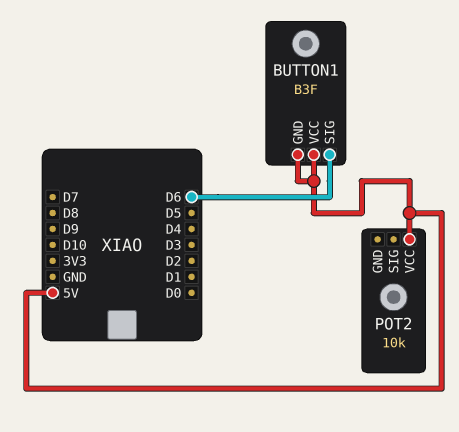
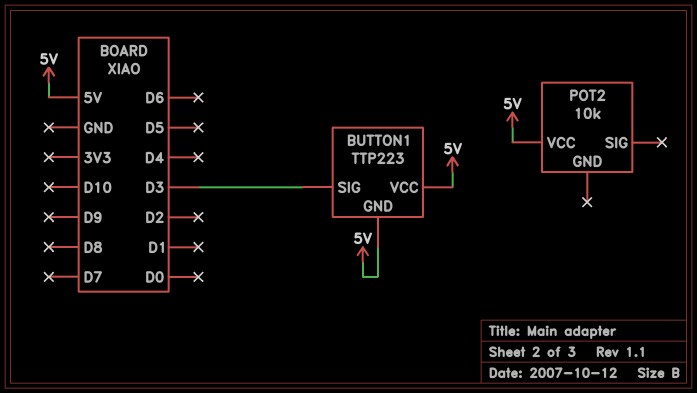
BUTTON1: B3F -> TTP223
BUTTON1 pin SIG: D6 -> D3

